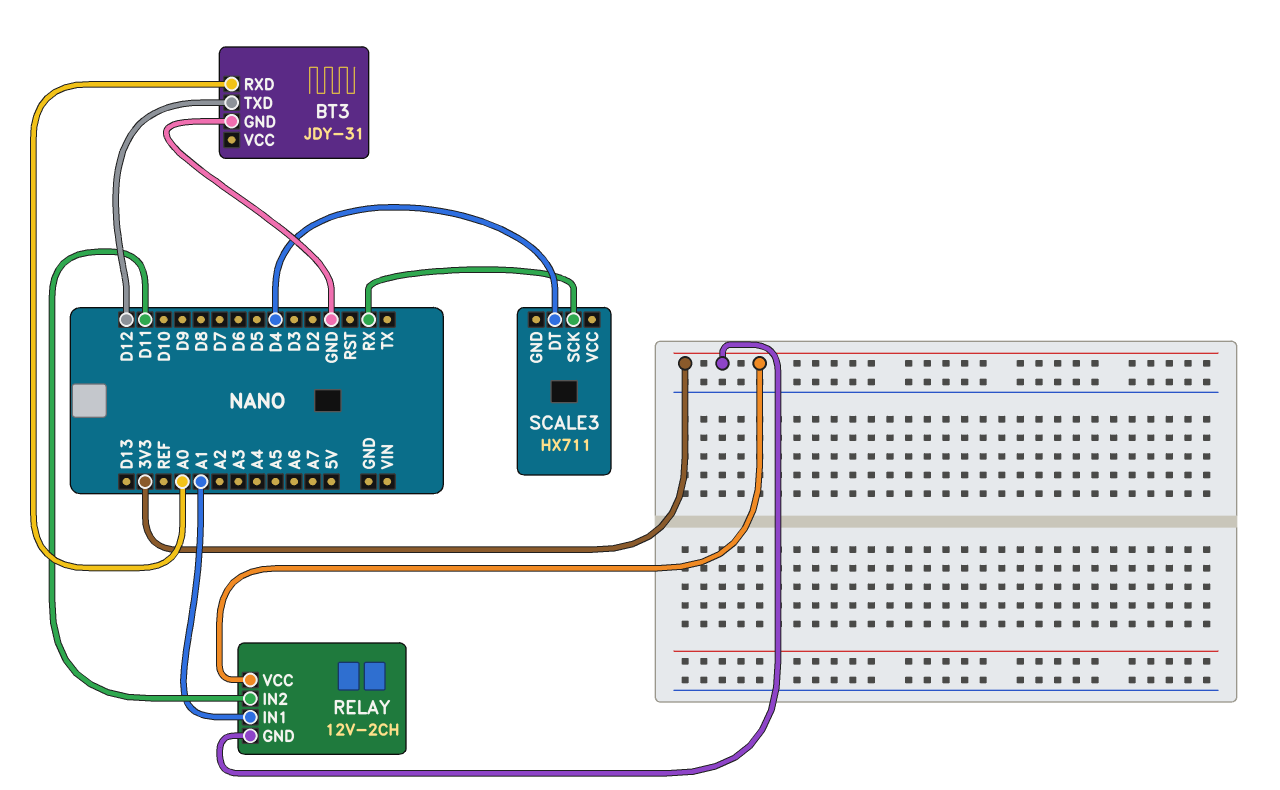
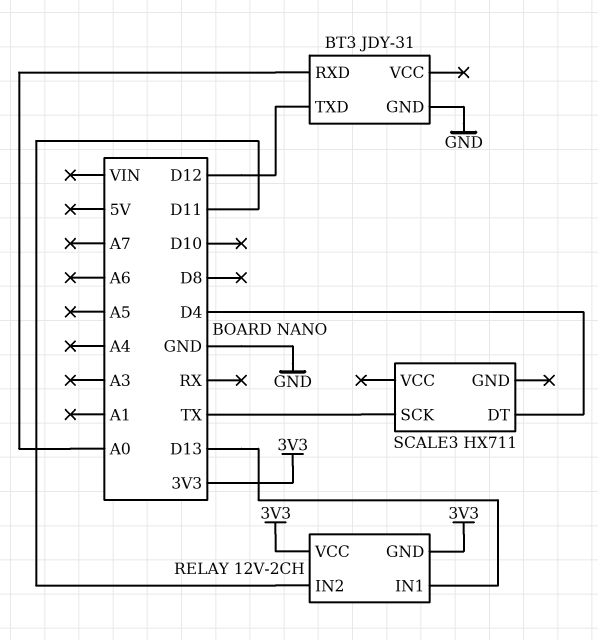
RELAY pin IN1: A1 -> D13
SCALE3 pin SCK: RX -> TX

